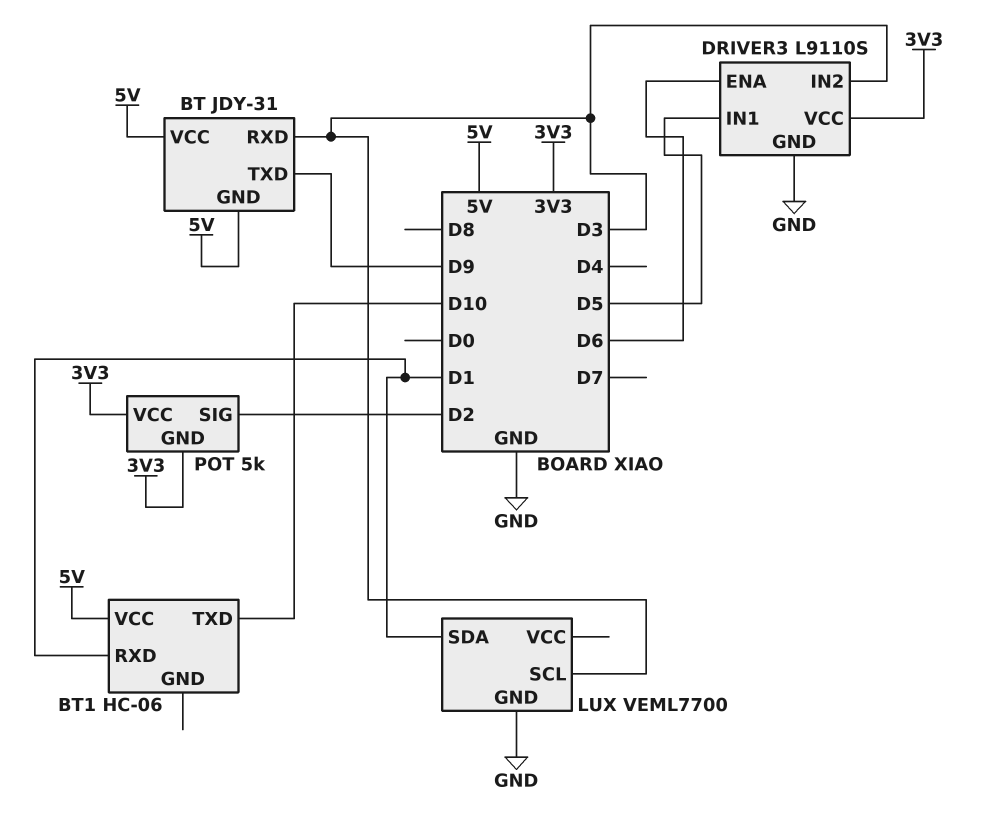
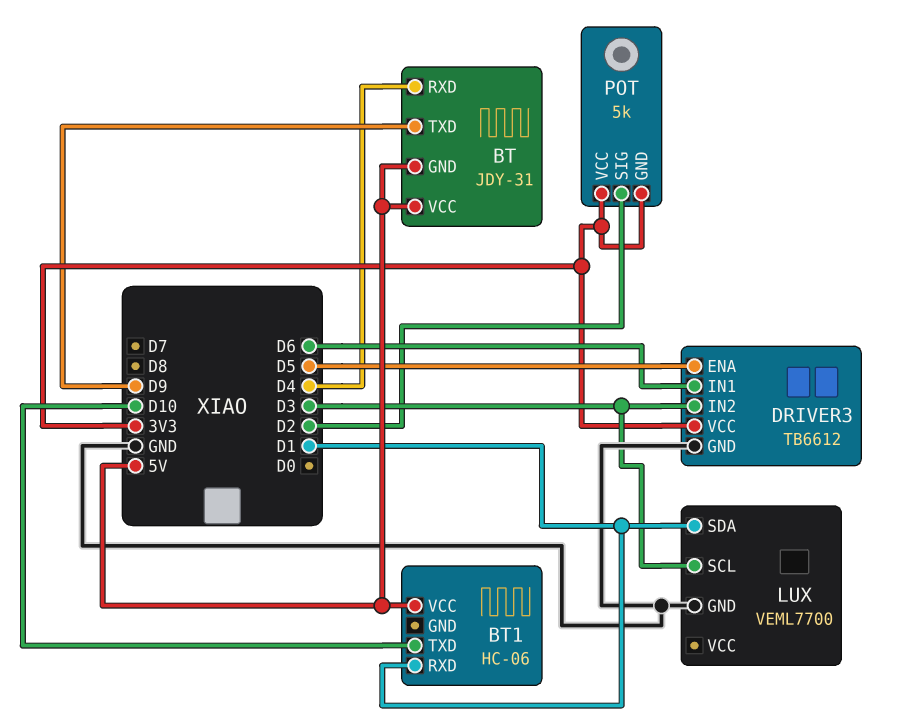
BT pin RXD: D3 -> D4
DRIVER3: L9110S -> TB6612
DRIVER3 pin ENA: D6 -> D5
DRIVER3 pin IN1: D5 -> D6

